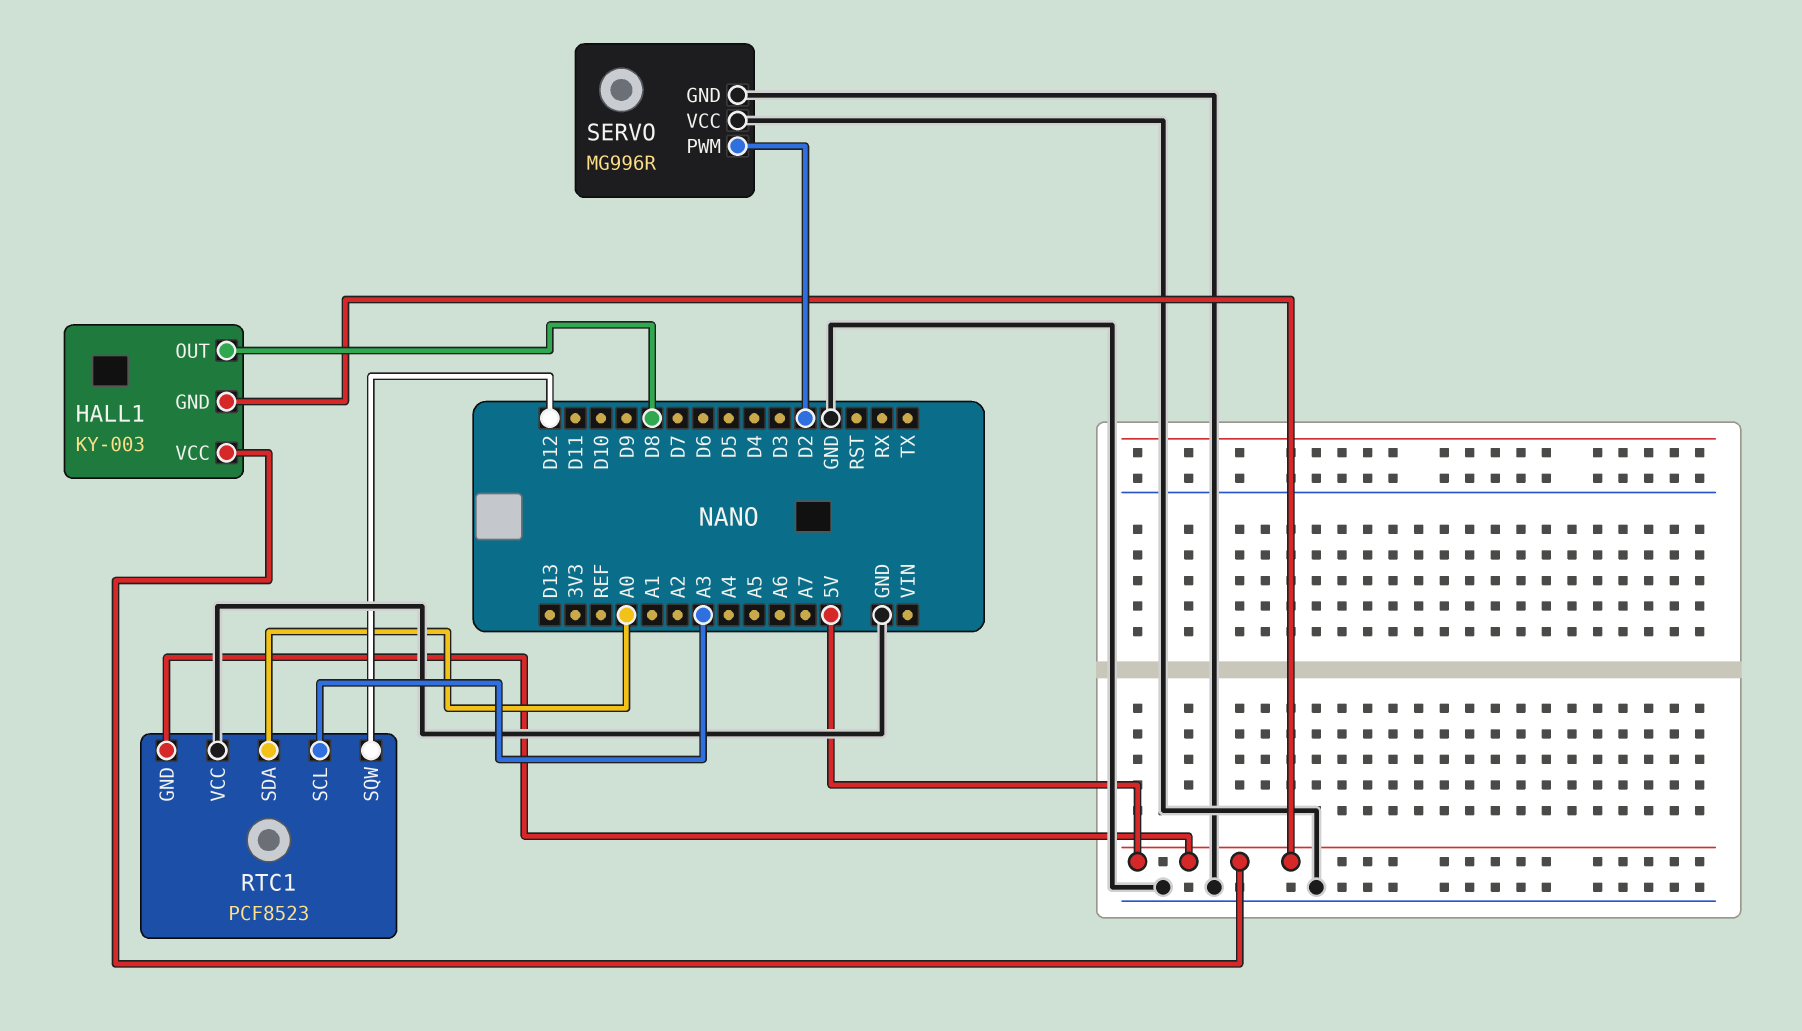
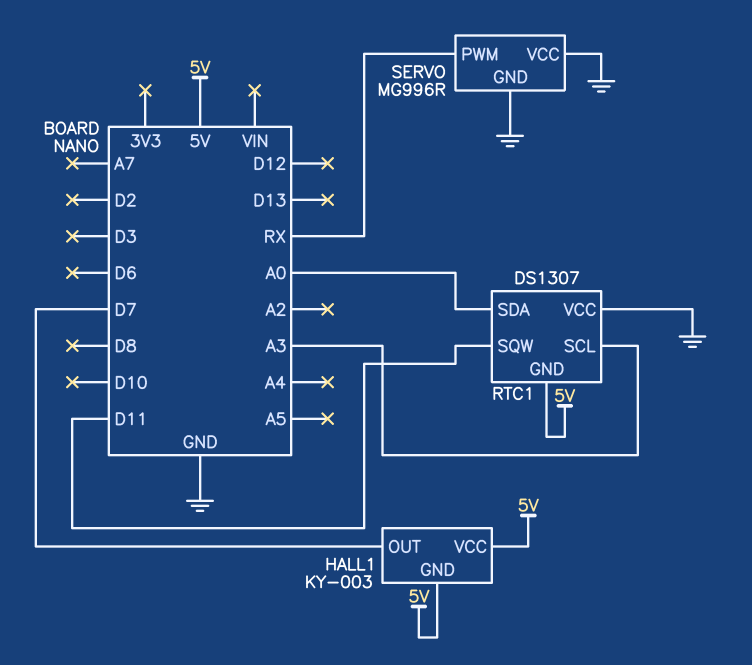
HALL1 pin OUT: D8 -> D7
RTC1: PCF8523 -> DS1307
RTC1 pin SQW: D12 -> D11
SERVO pin PWM: D2 -> RX

